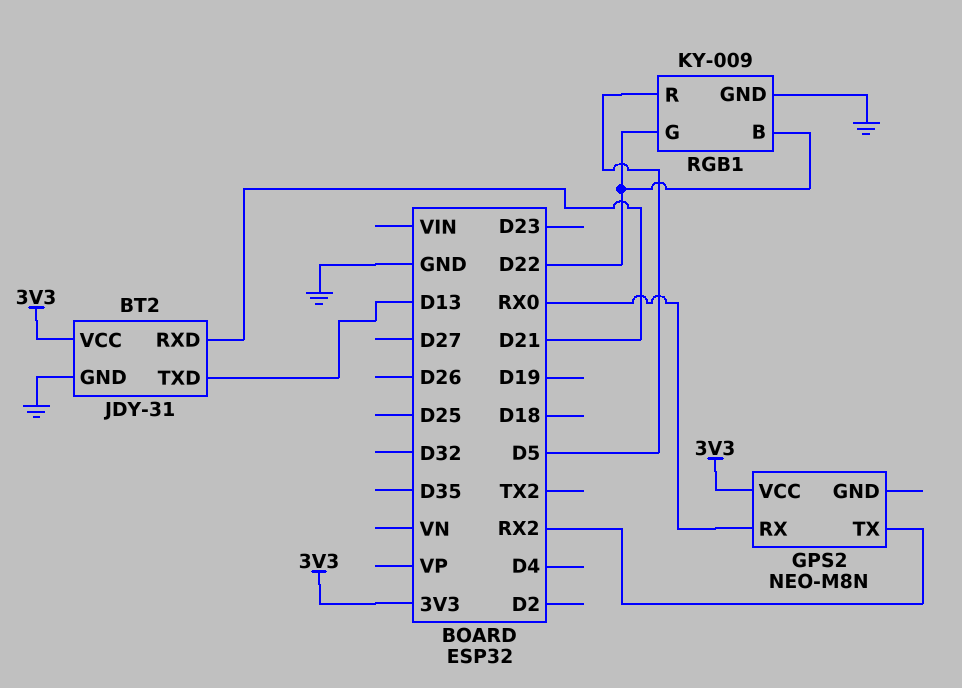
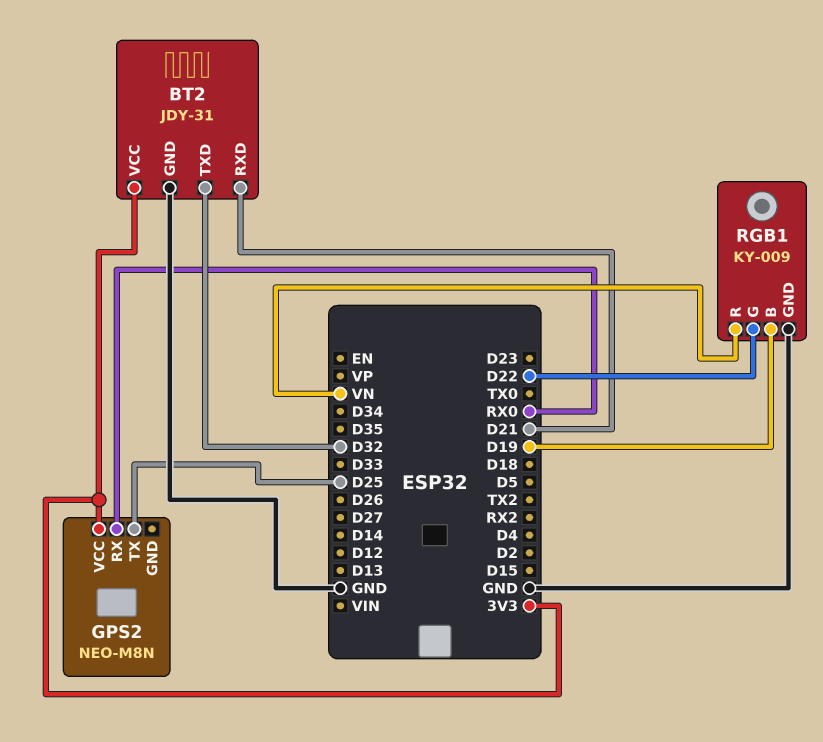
BT2 pin TXD: D13 -> D32
GPS2 pin TX: RX2 -> D25
RGB1 pin B: D22 -> D19
RGB1 pin R: D5 -> VN

